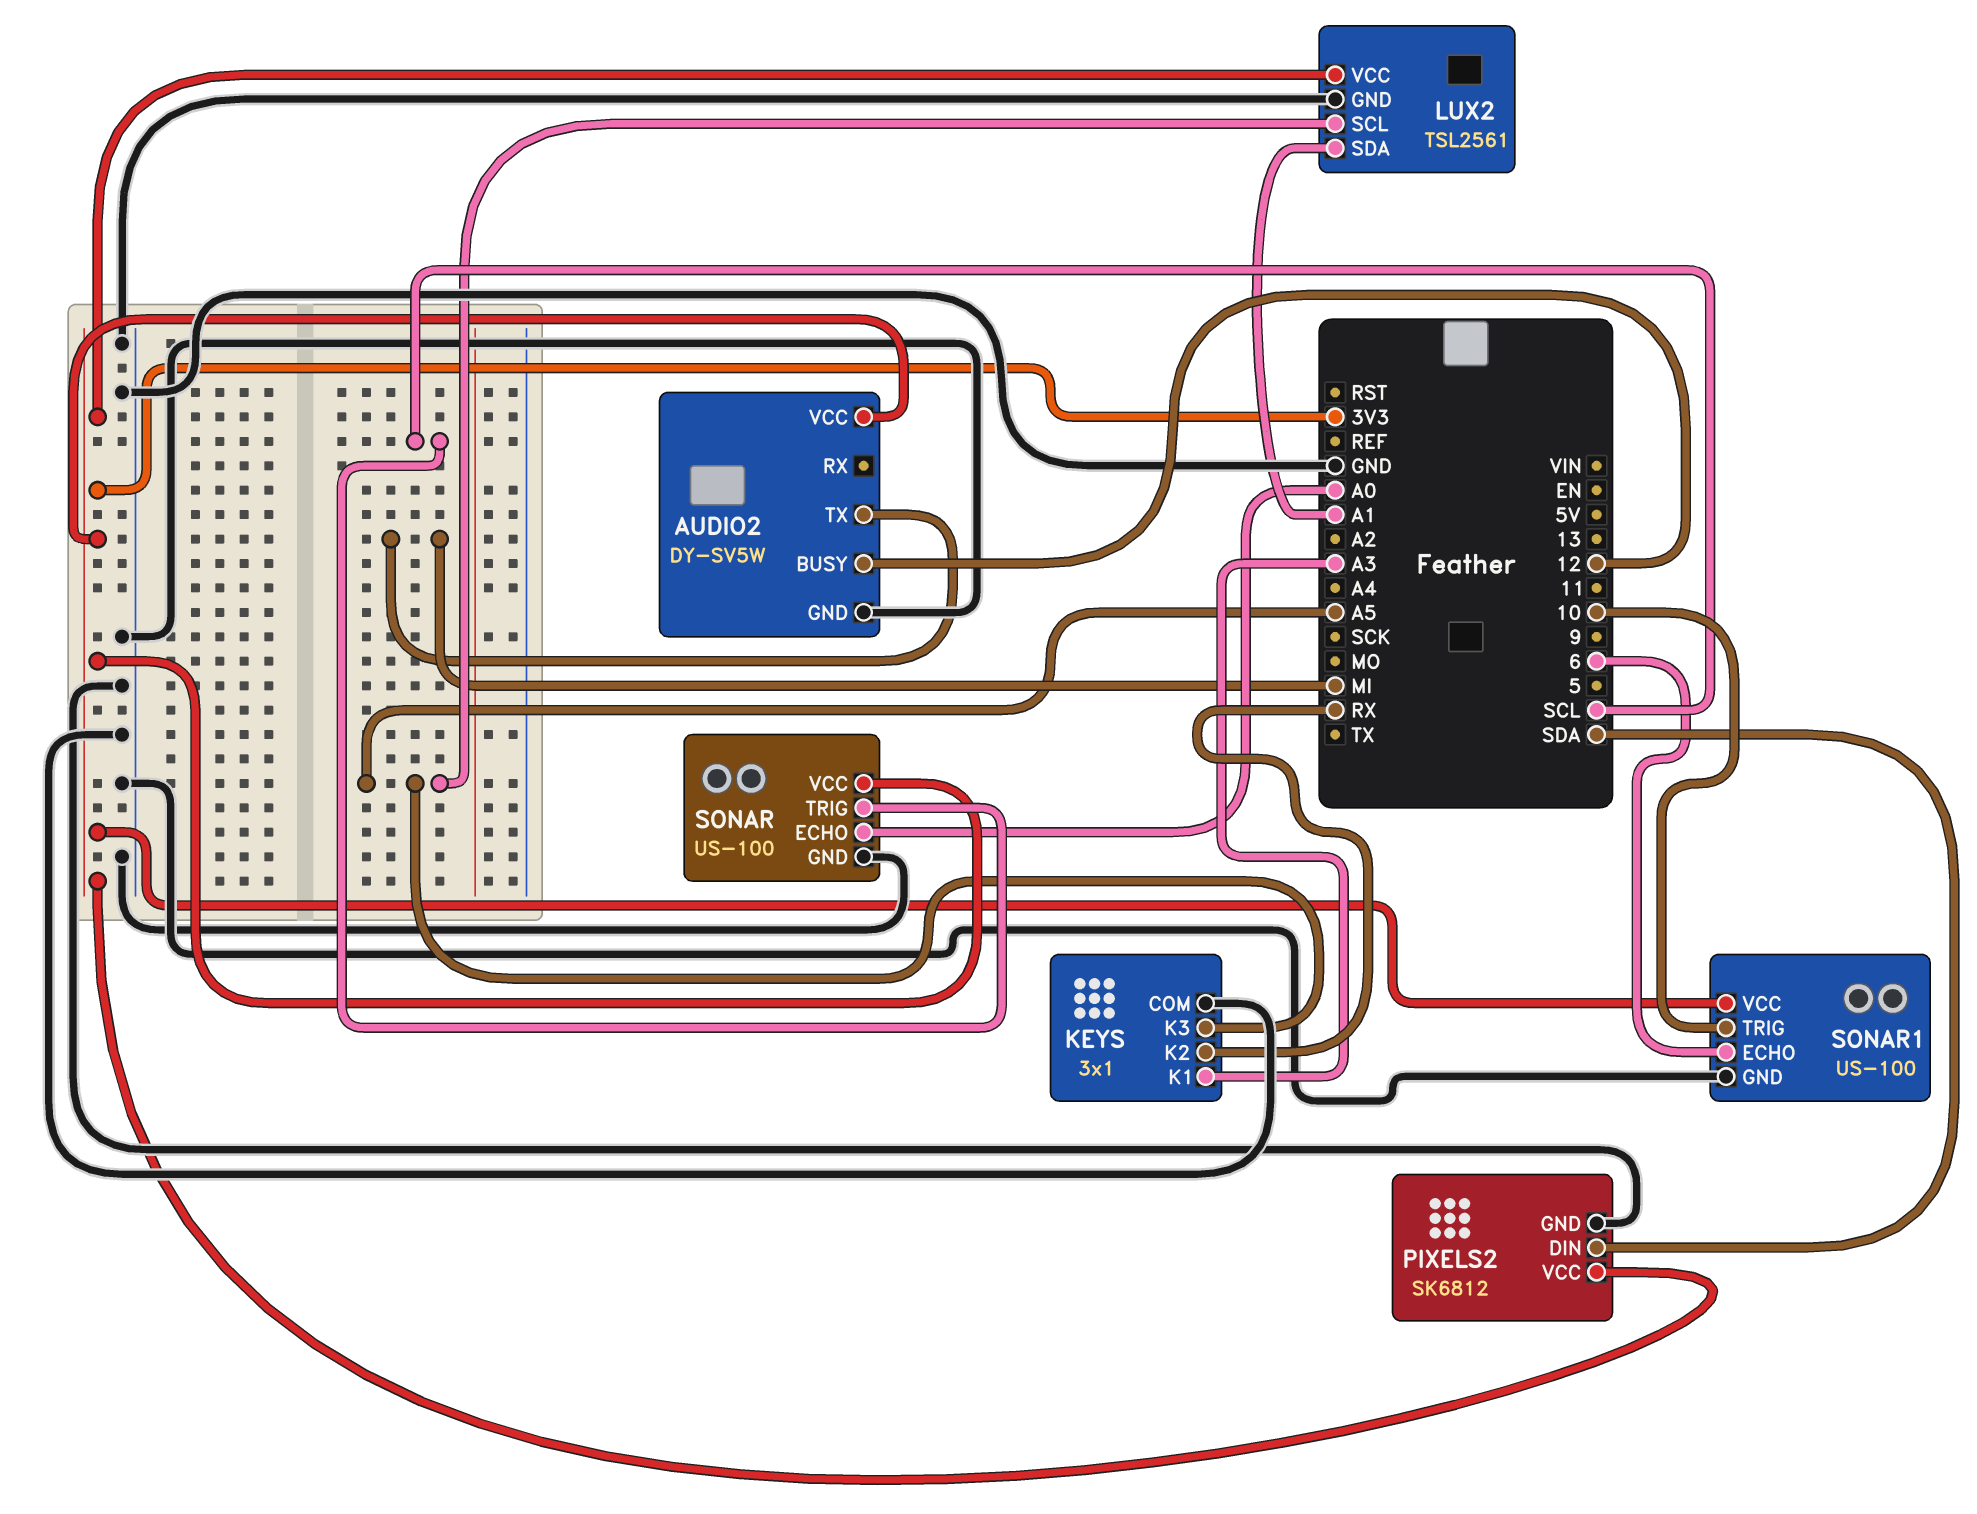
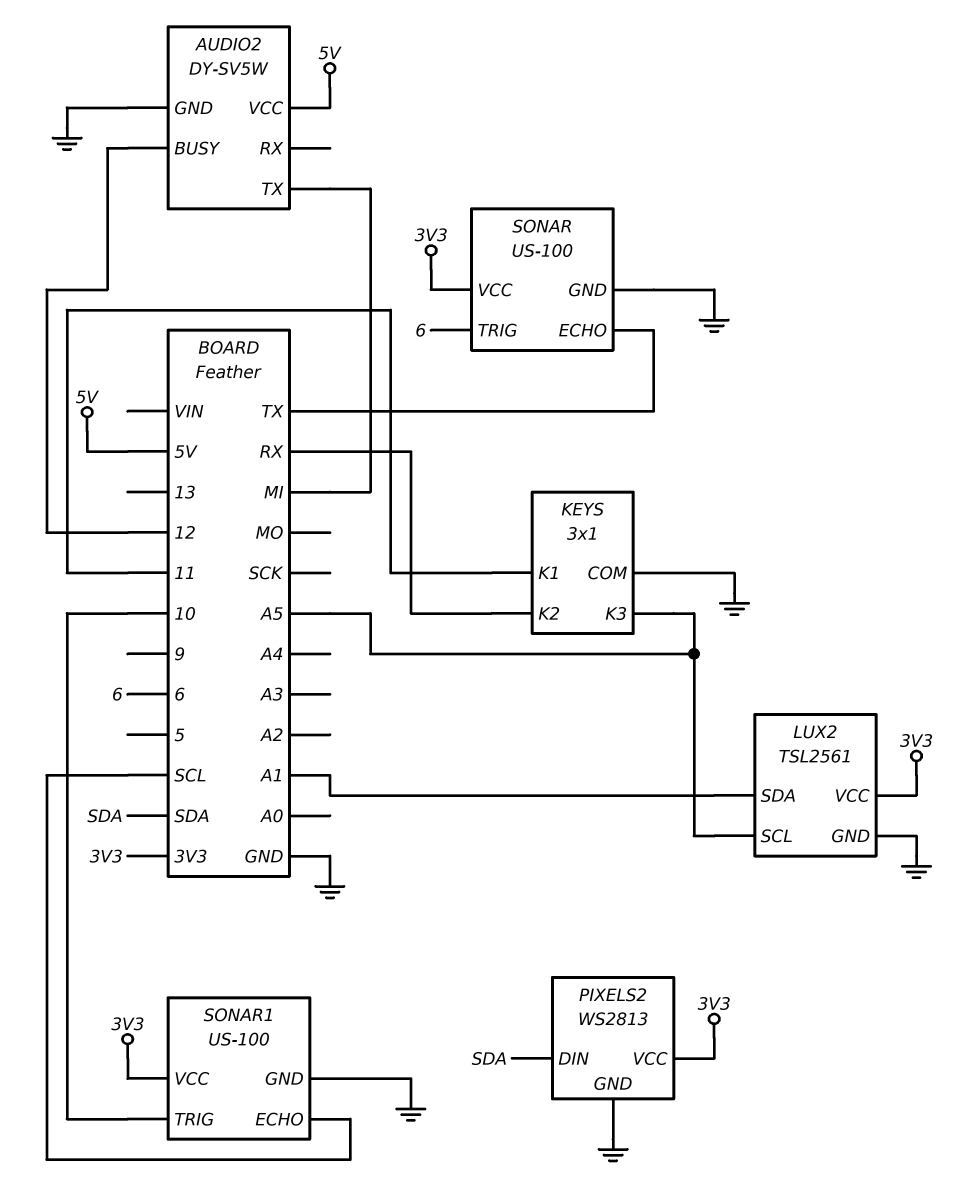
AUDIO2 pin VCC: 3V3 -> 5V
KEYS pin K1: A3 -> 11
PIXELS2: SK6812 -> WS2813
SONAR pin ECHO: A0 -> TX
SONAR pin TRIG: SCL -> 6
SONAR1 pin ECHO: 6 -> SCL

